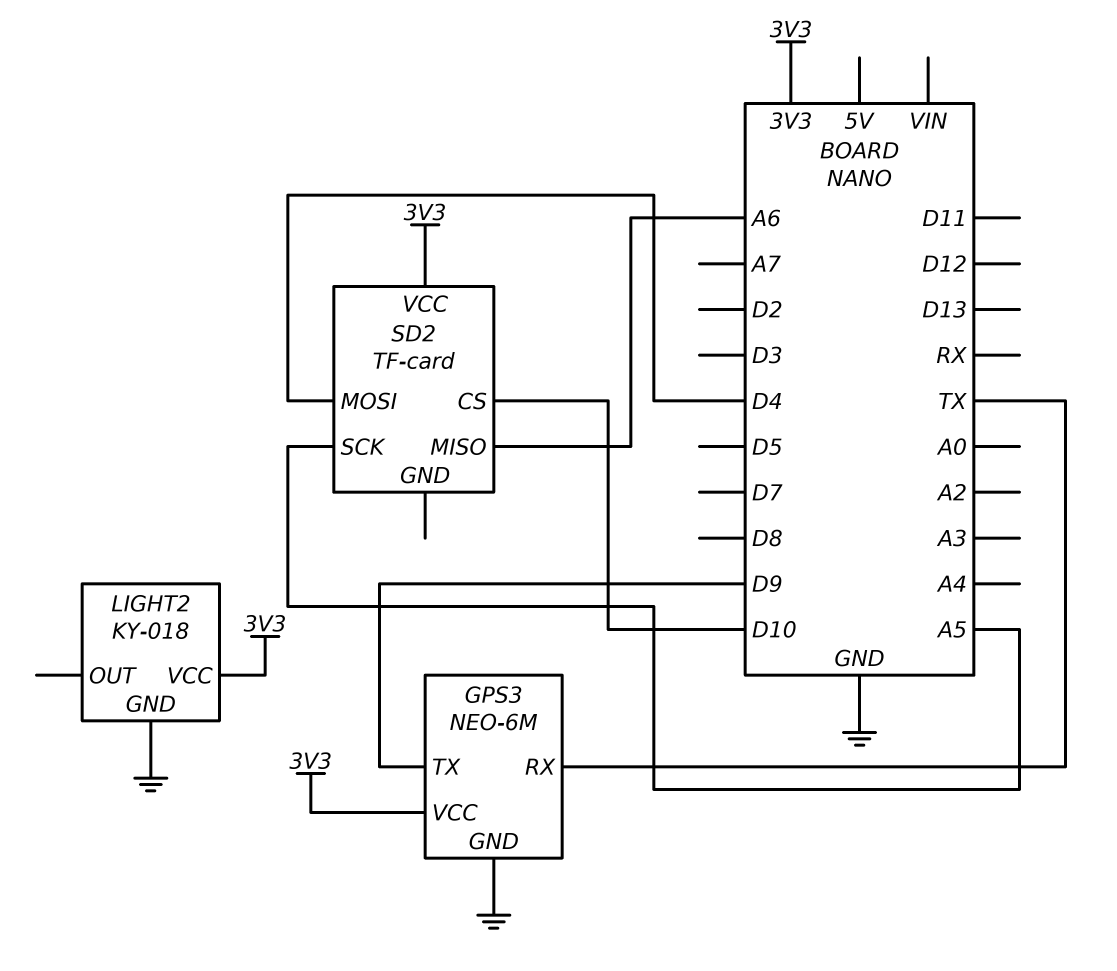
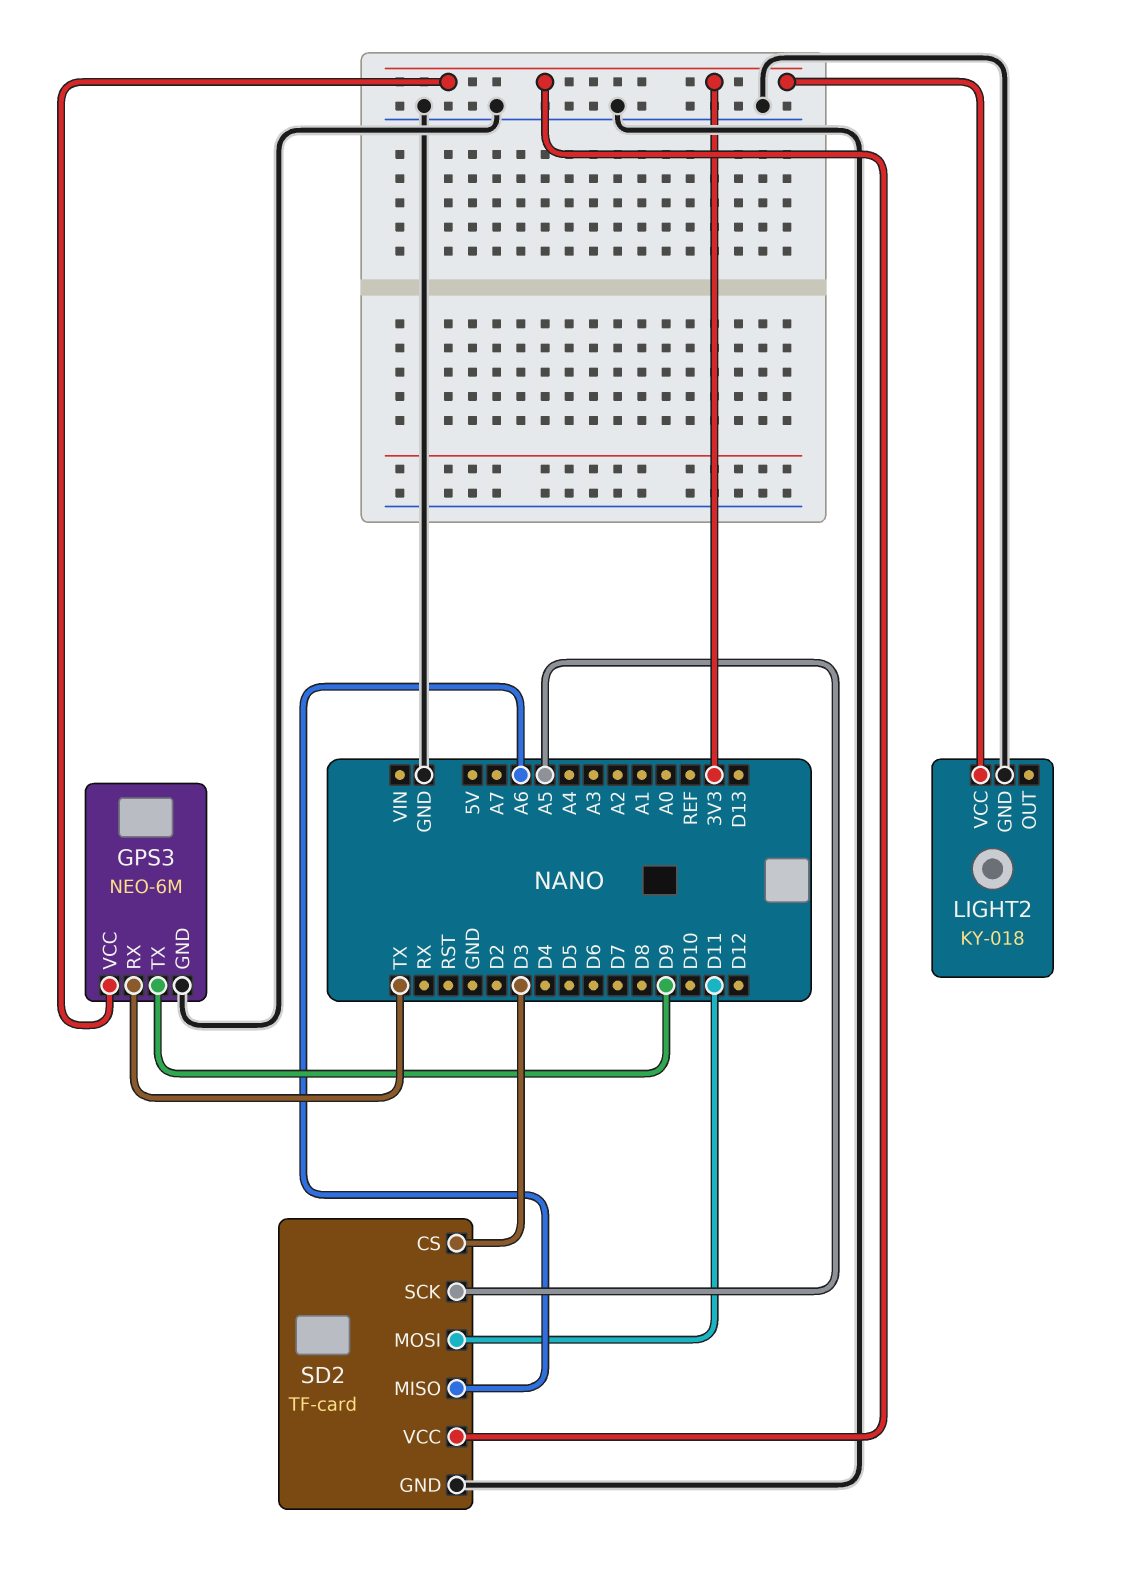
SD2 pin CS: D10 -> D3
SD2 pin GND: none -> GND
SD2 pin MOSI: D4 -> D11

